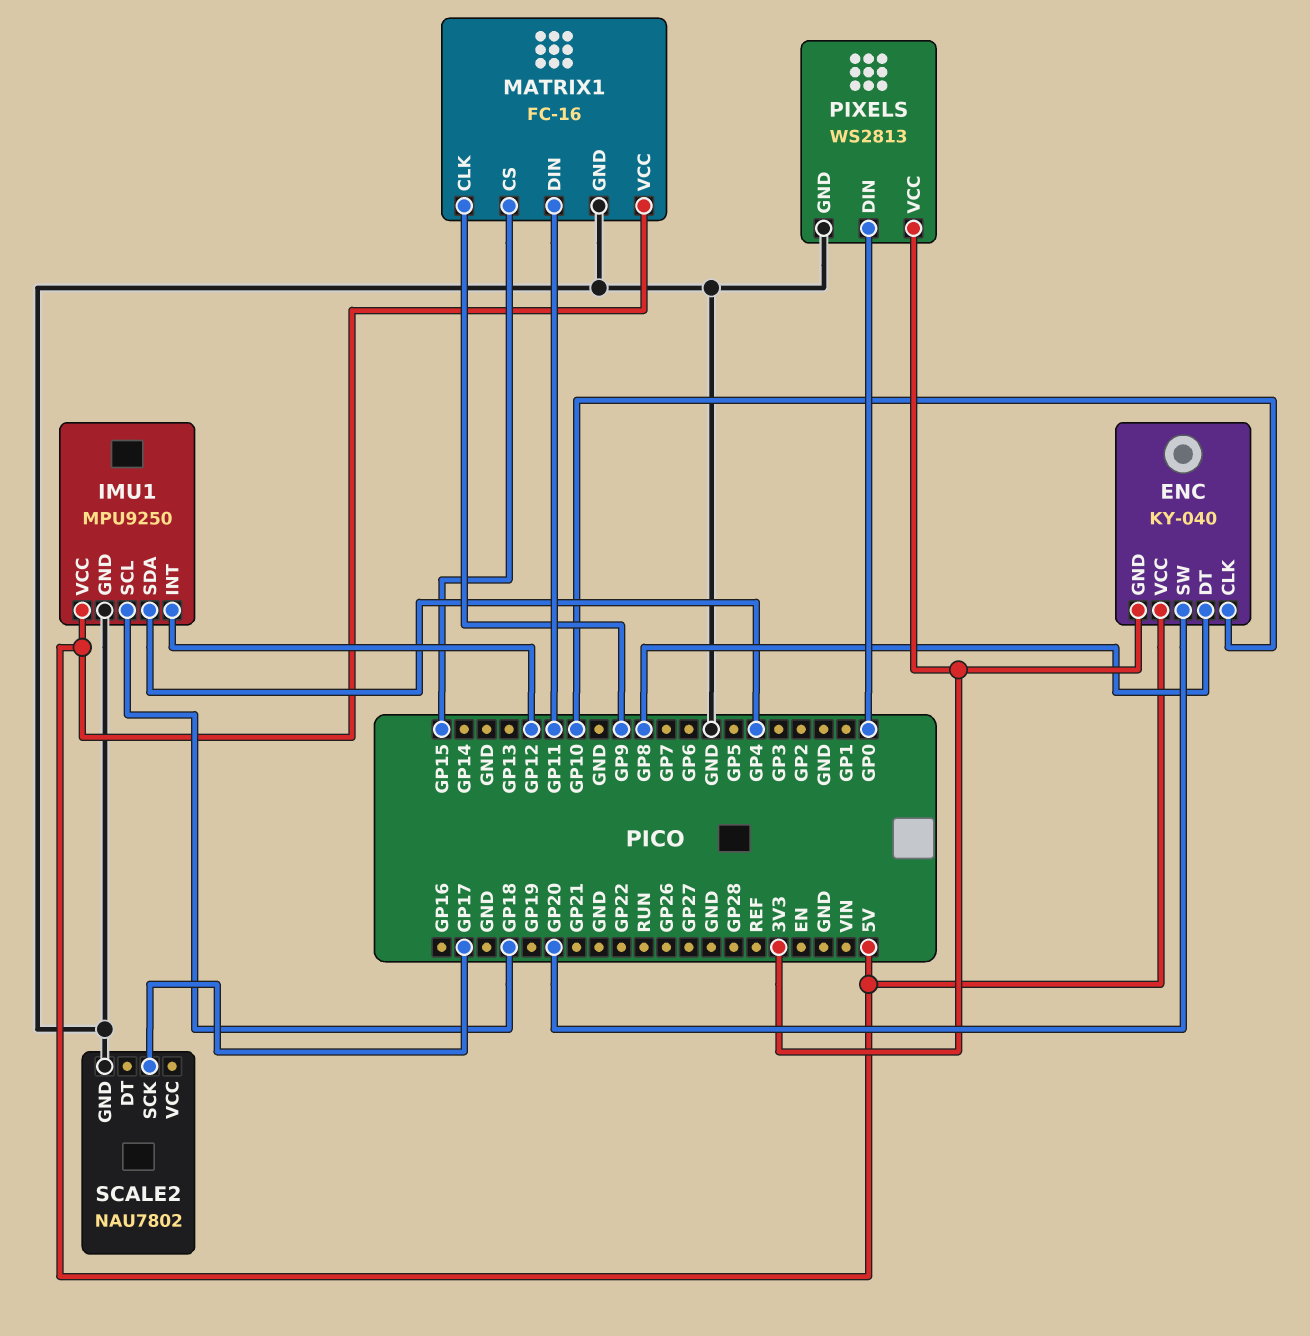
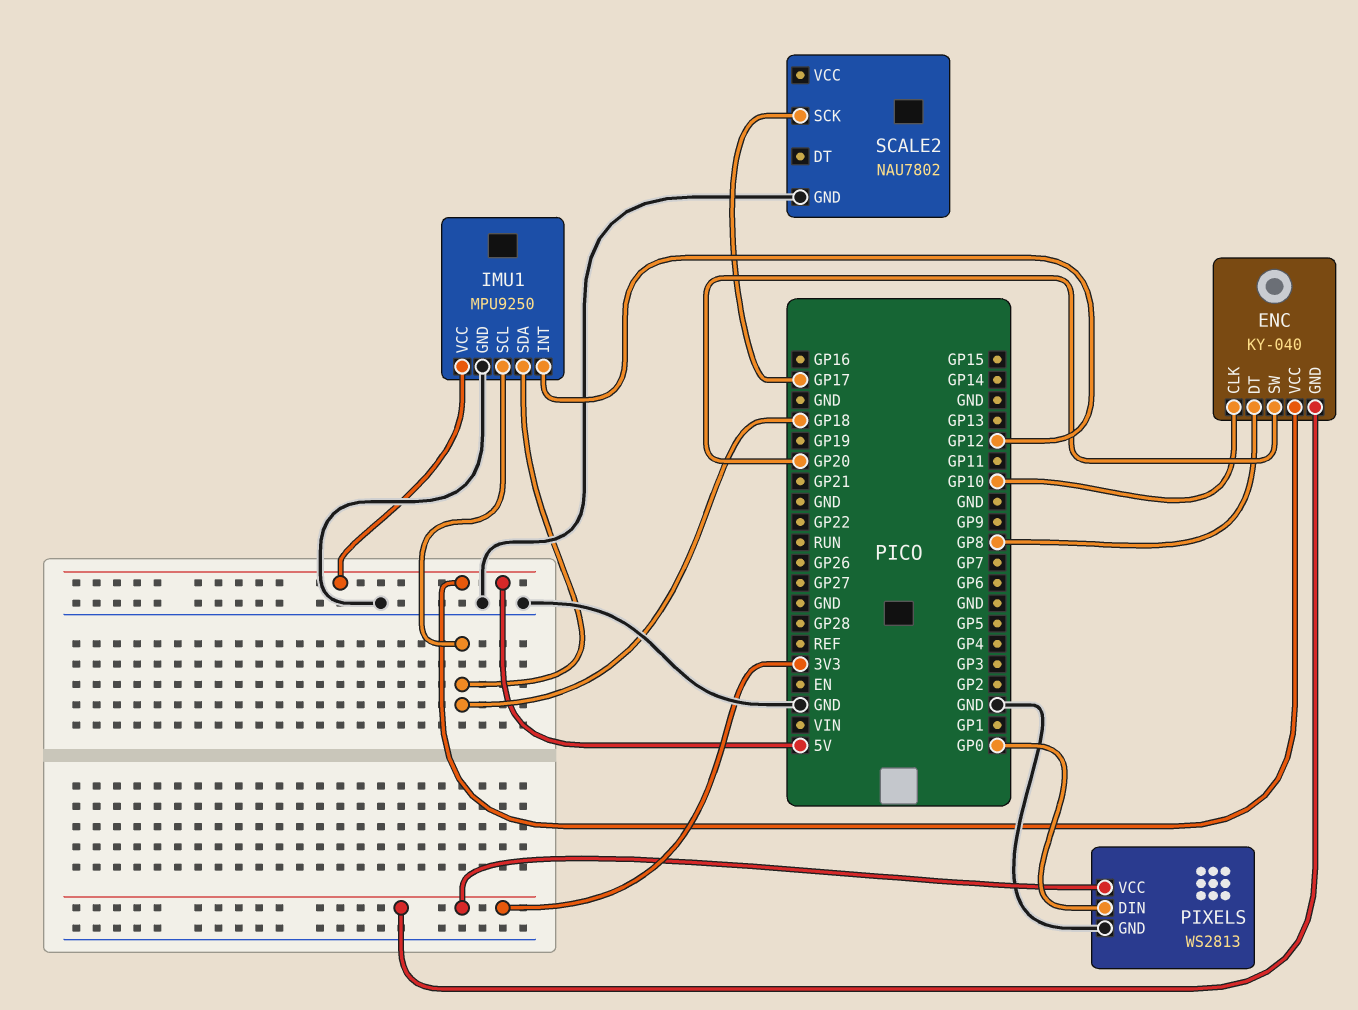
IMU1 pin SDA: GP4 -> GP18
MATRIX1: FC-16 -> none
MATRIX1 pin CLK: GP9 -> none
MATRIX1 pin CS: GP15 -> none
MATRIX1 pin DIN: GP11 -> none
MATRIX1 pin GND: GND -> none
MATRIX1 pin VCC: 5V -> none

